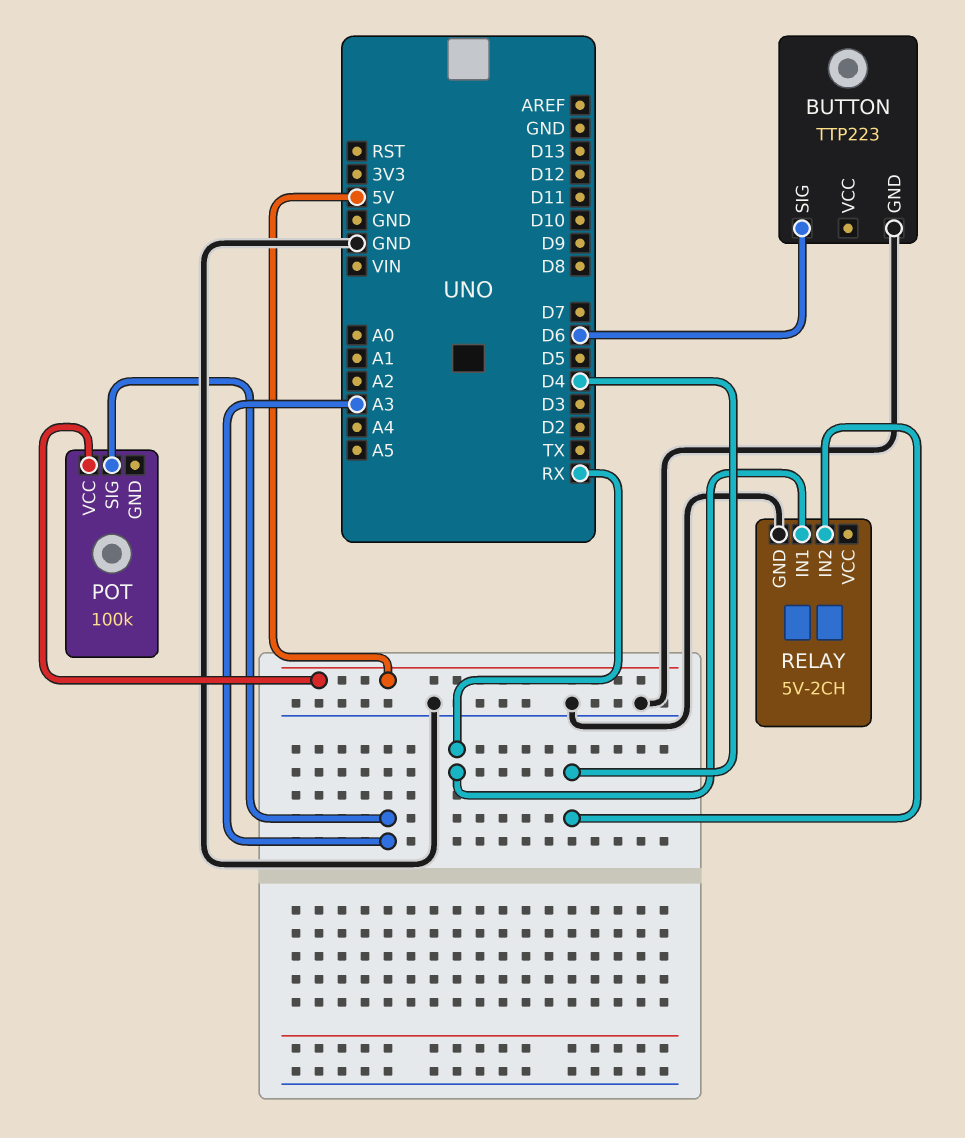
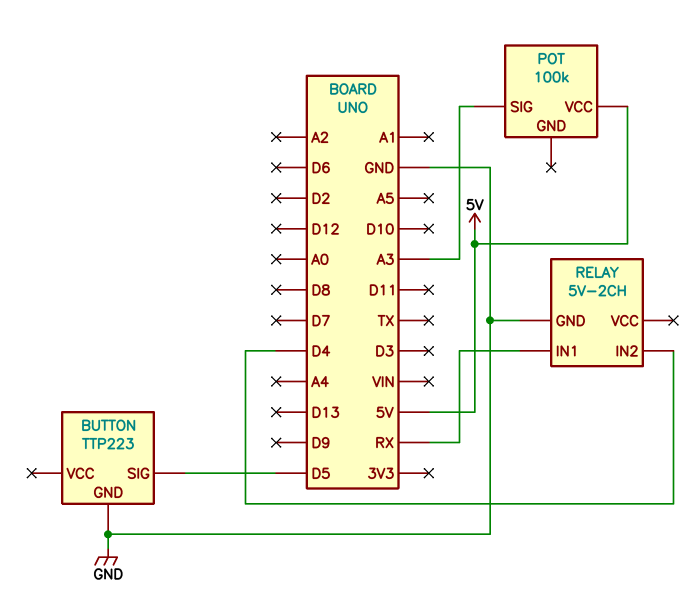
BUTTON pin SIG: D6 -> D5

